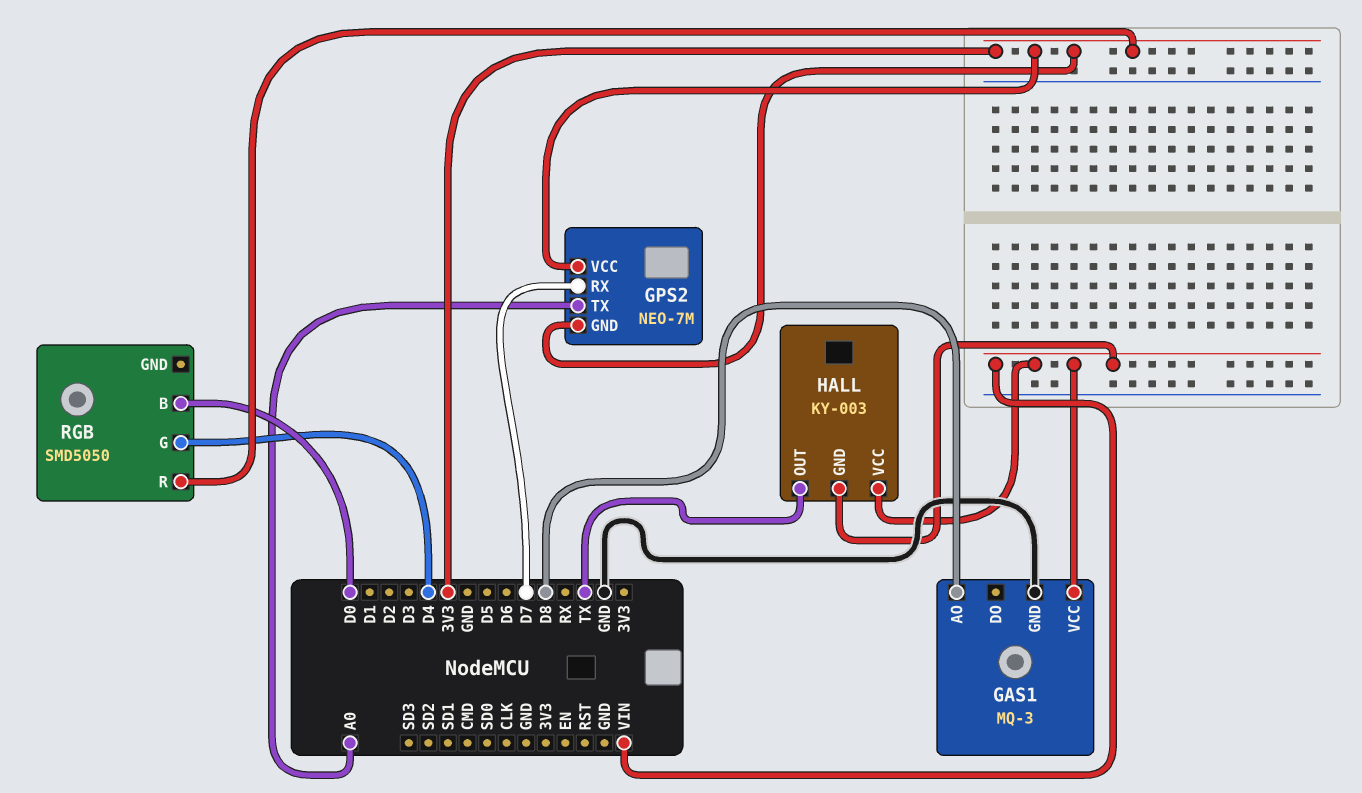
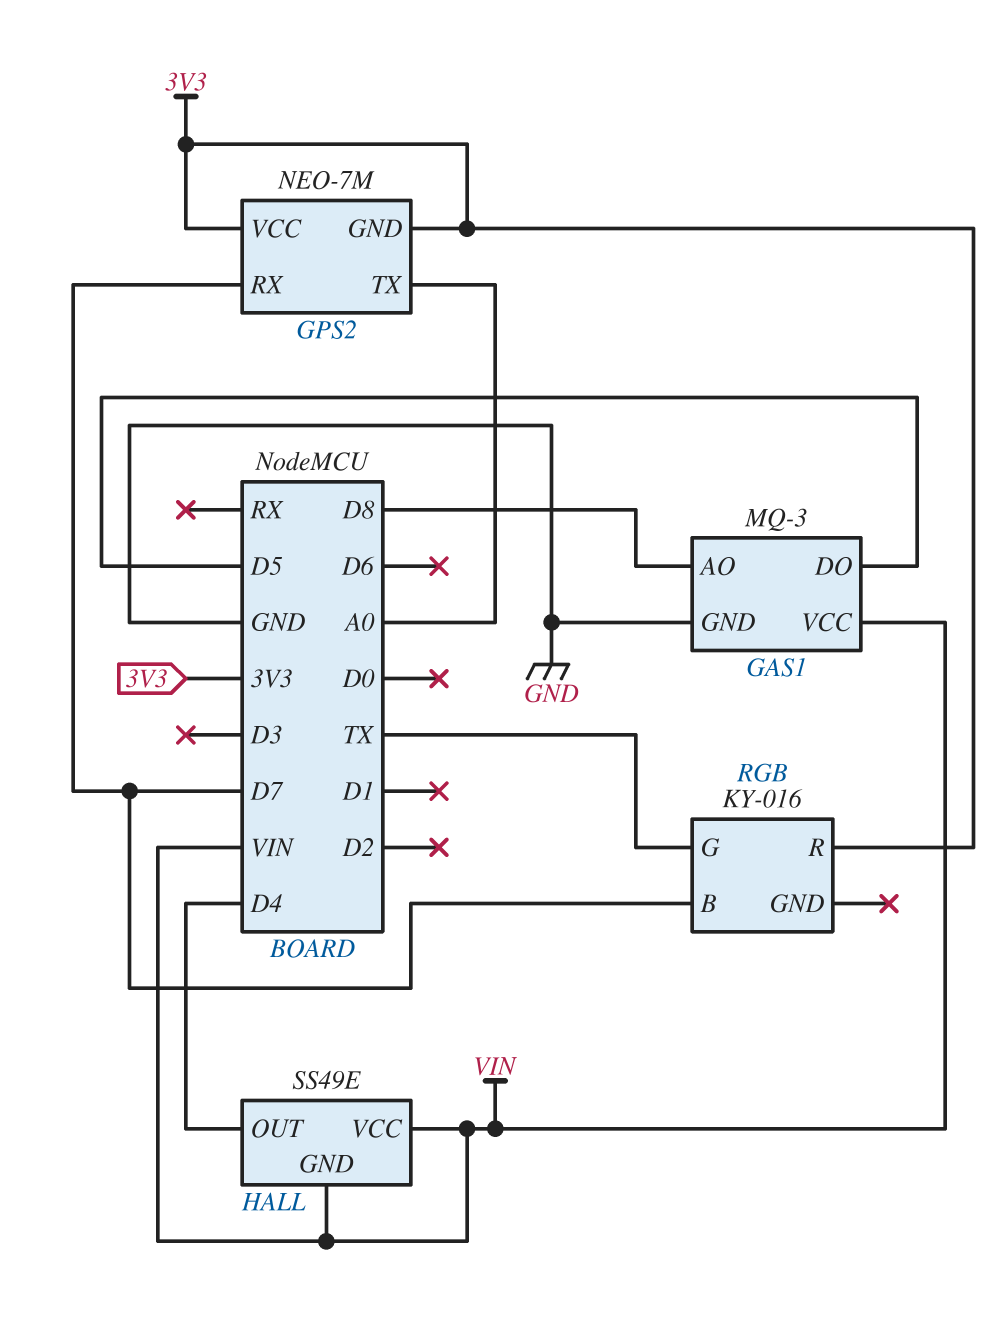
GAS1 pin DO: none -> D5
HALL: KY-003 -> SS49E
HALL pin OUT: TX -> D4
RGB: SMD5050 -> KY-016
RGB pin B: D0 -> D7
RGB pin G: D4 -> TX

